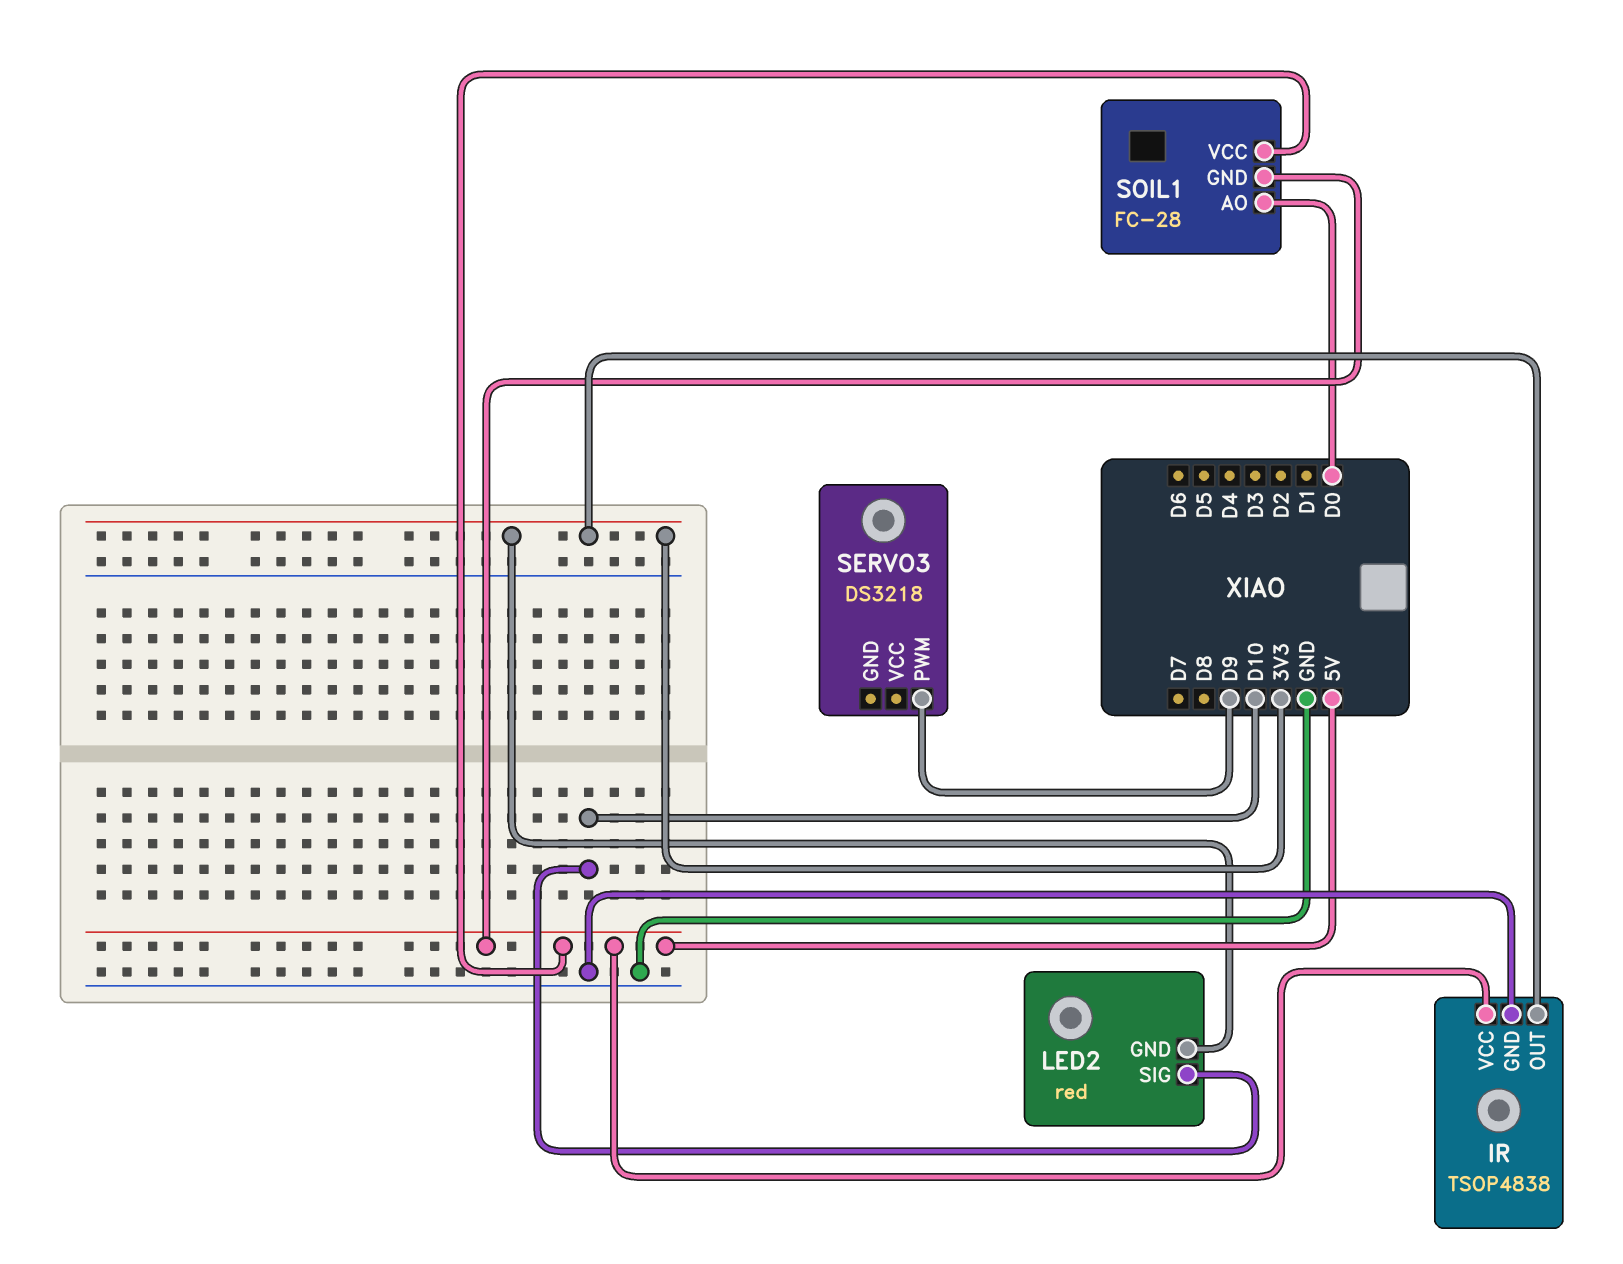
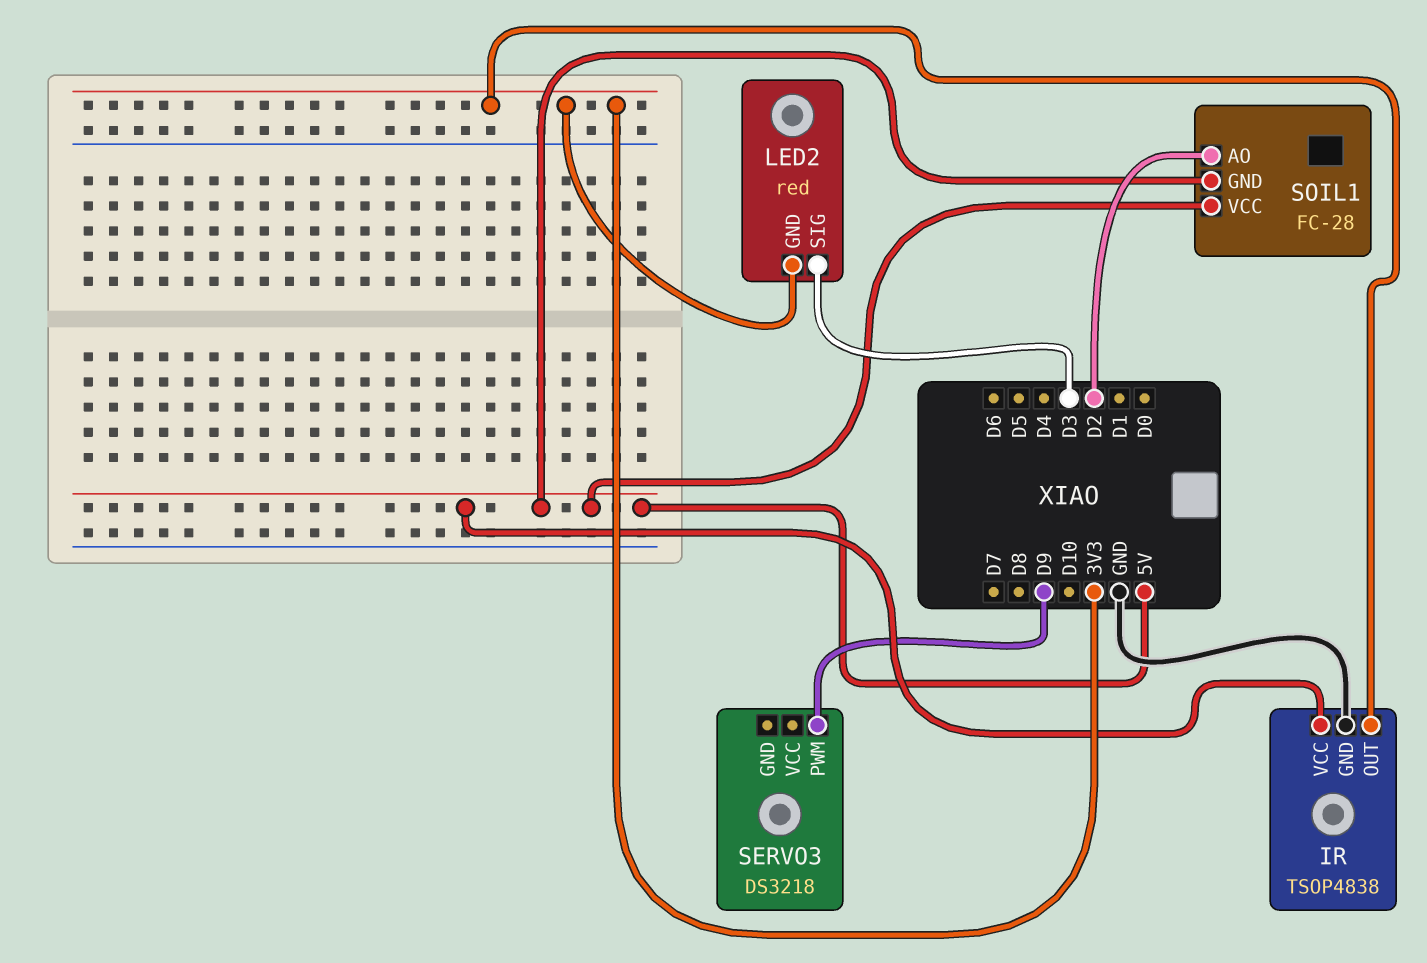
LED2 pin SIG: D10 -> D3
SOIL1 pin AO: D0 -> D2

